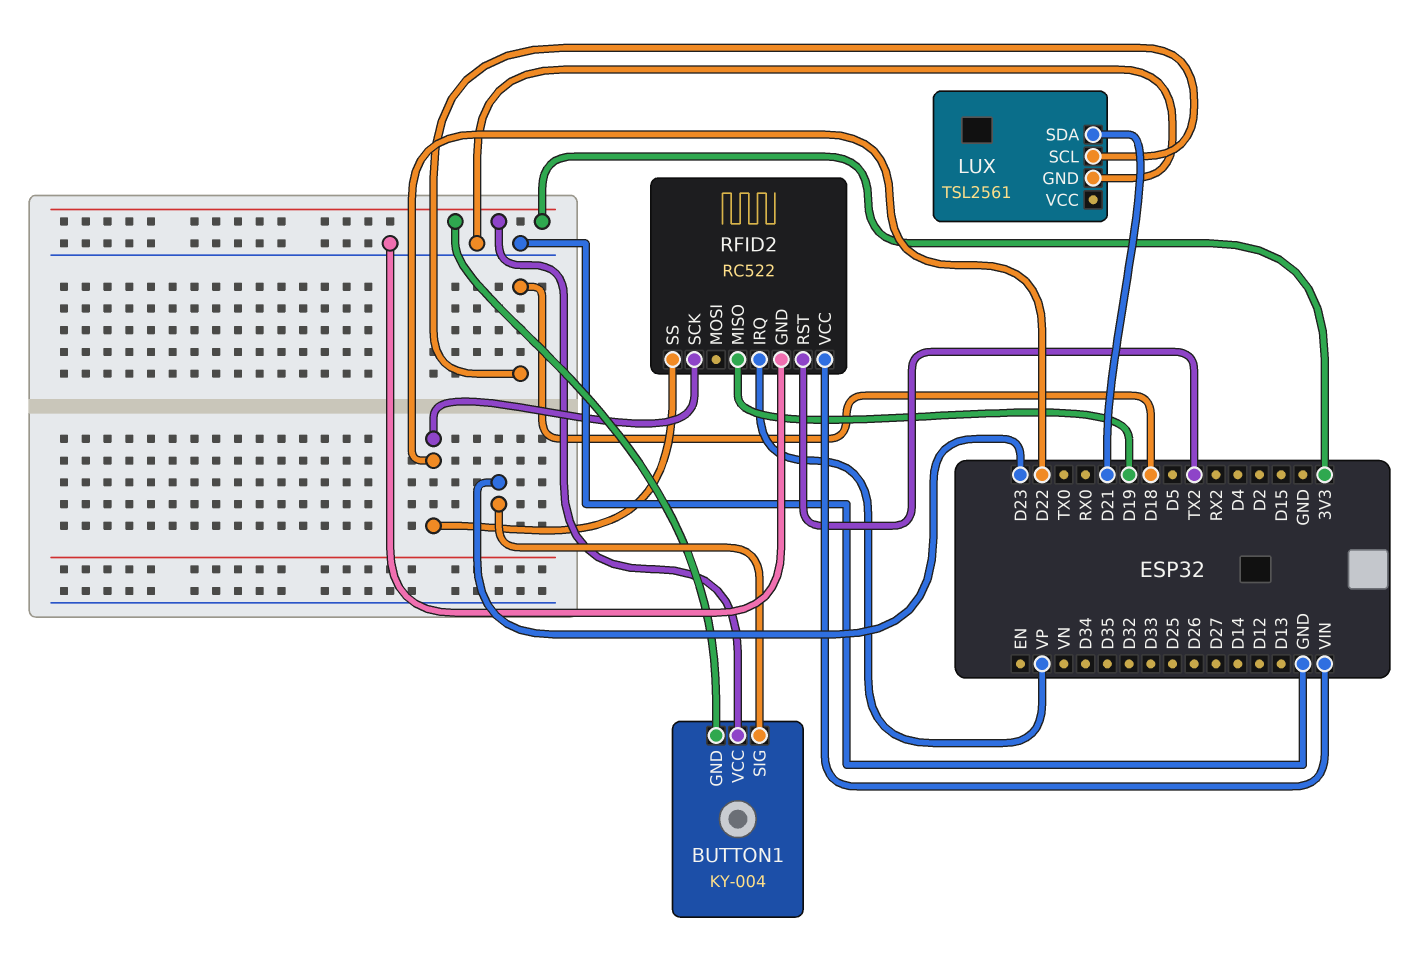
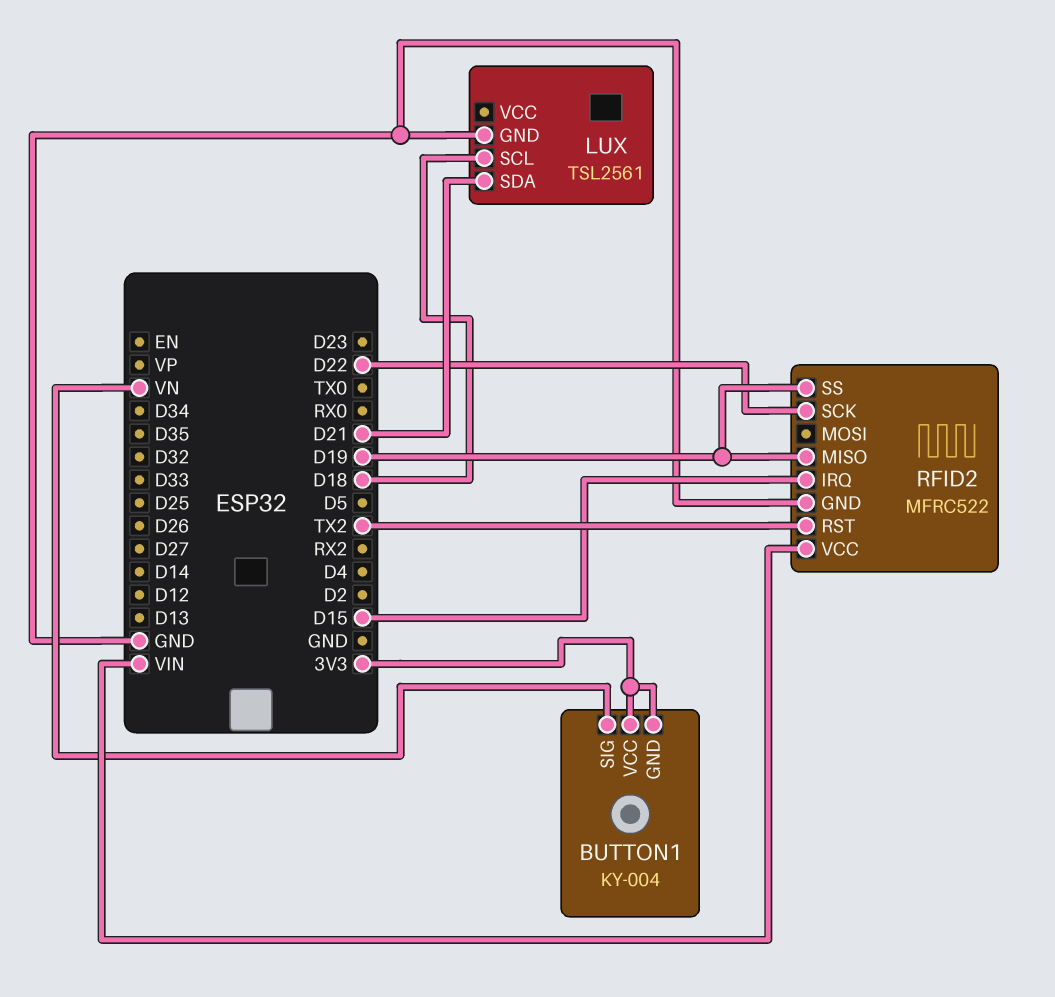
BUTTON1 pin SIG: D23 -> VN
RFID2: RC522 -> MFRC522
RFID2 pin IRQ: VP -> D15
RFID2 pin SS: D22 -> D19

